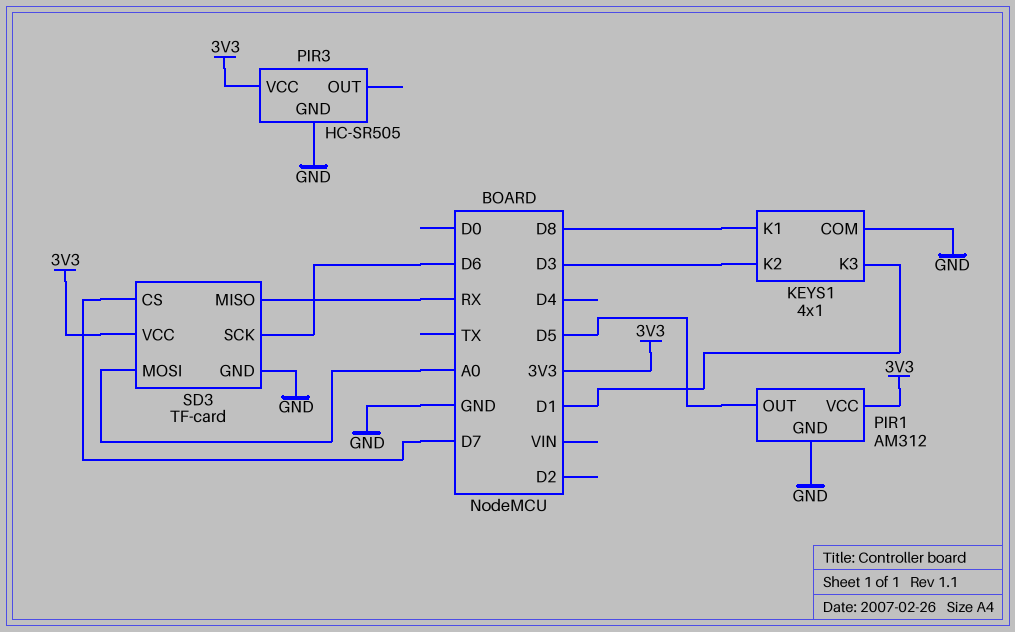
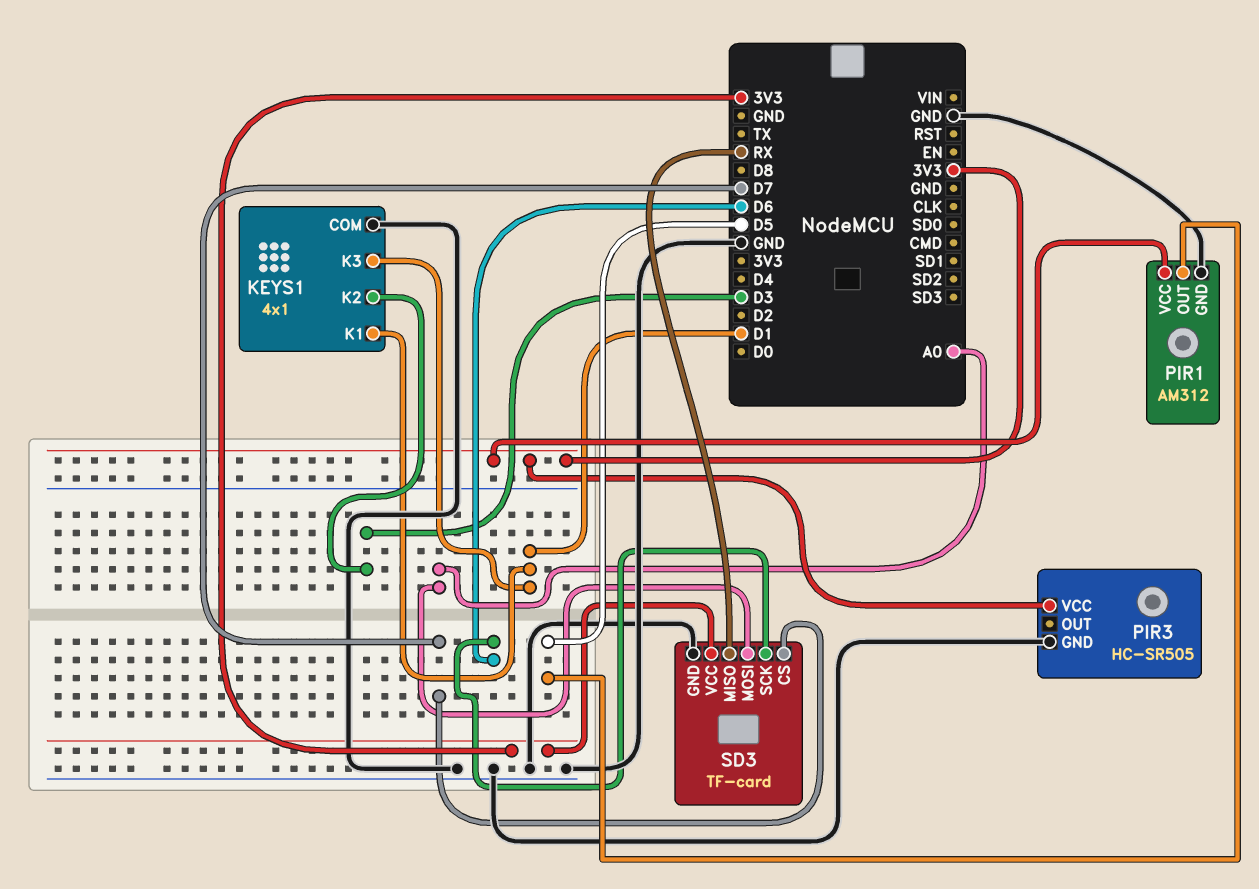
KEYS1 pin K1: D8 -> D1

